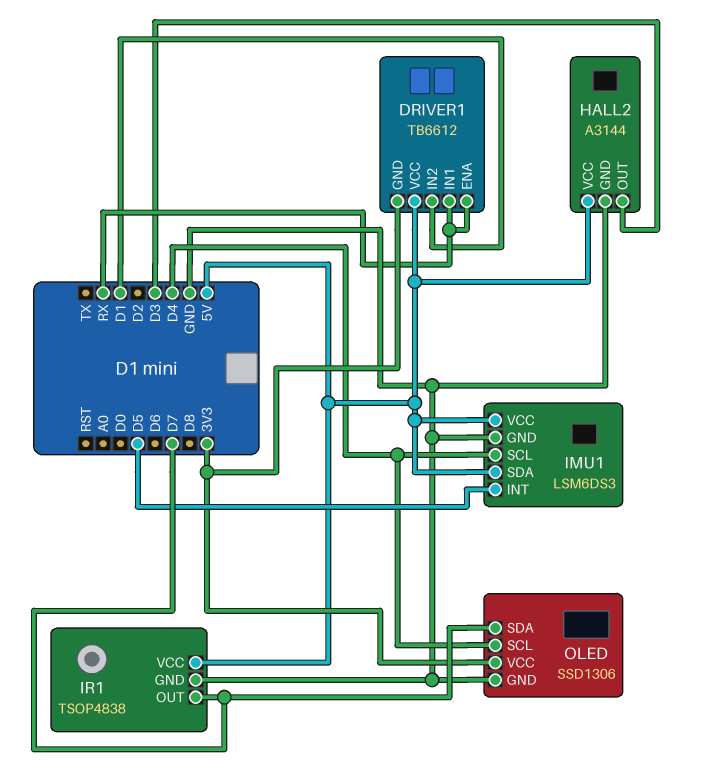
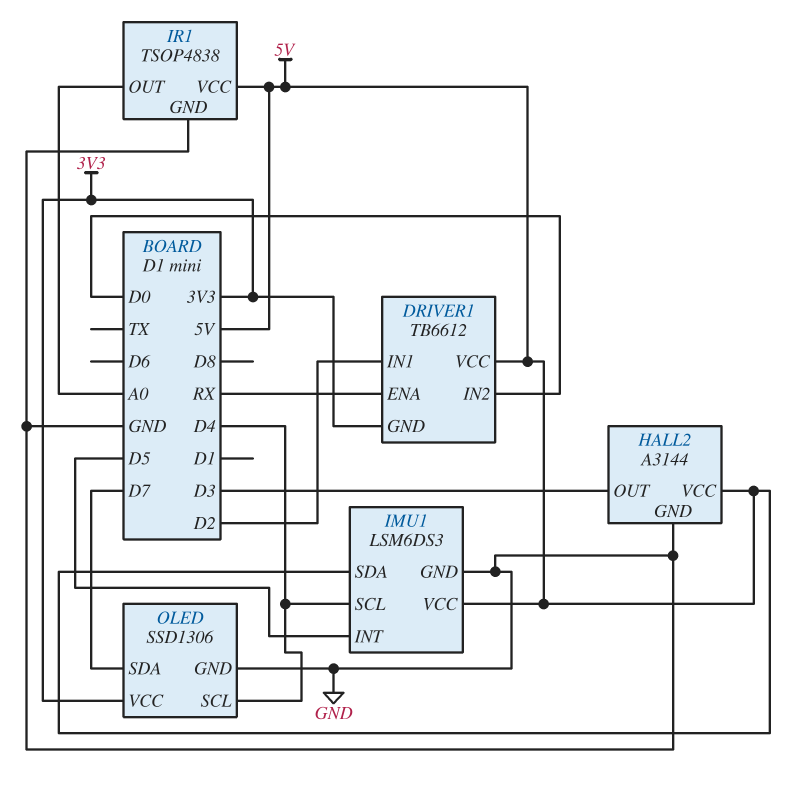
DRIVER1 pin IN1: RX -> D2
DRIVER1 pin IN2: D1 -> D0
IR1 pin OUT: D7 -> A0

